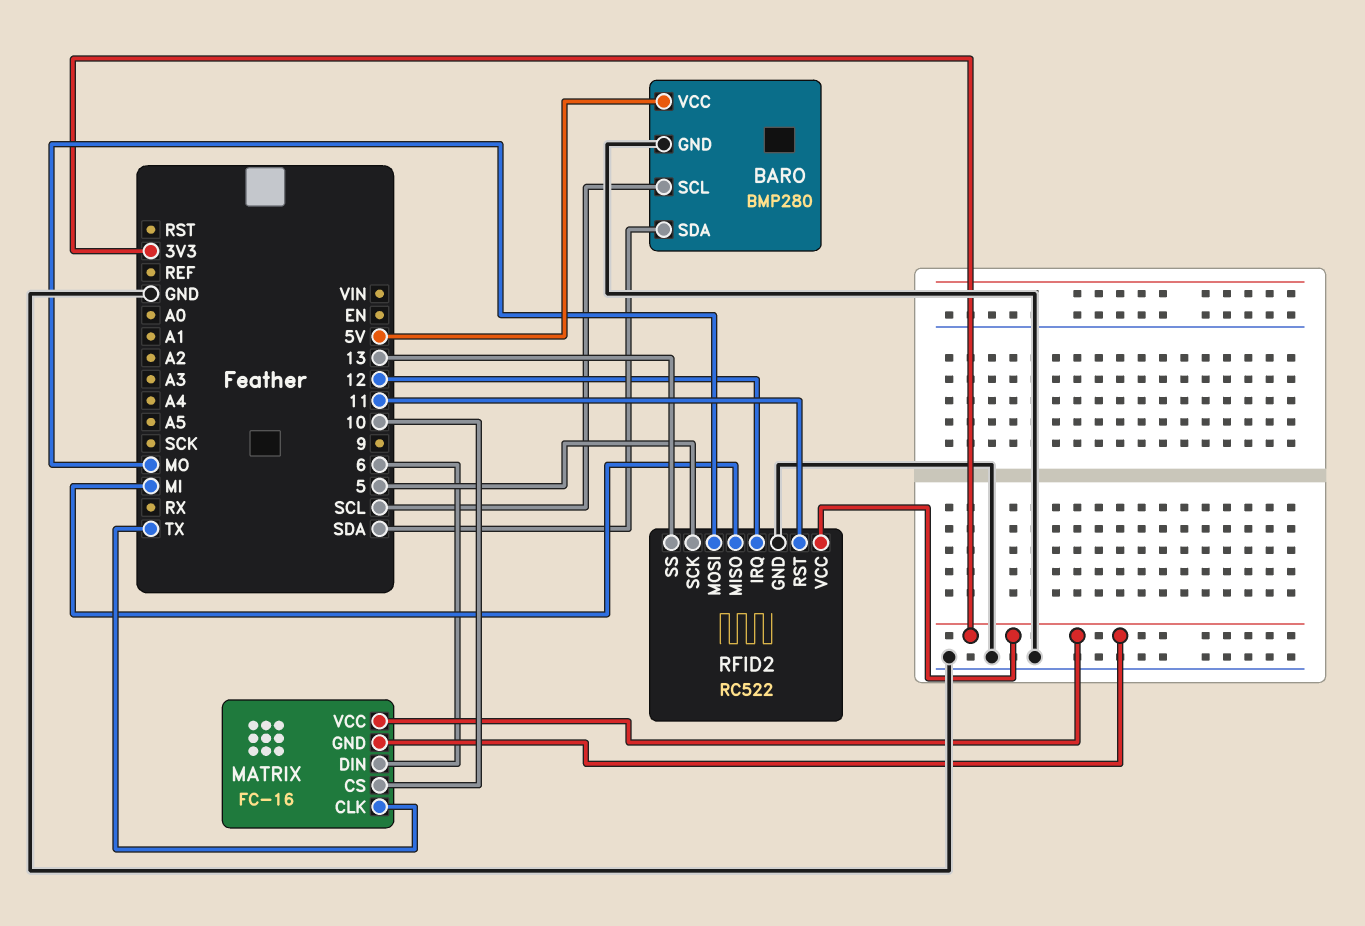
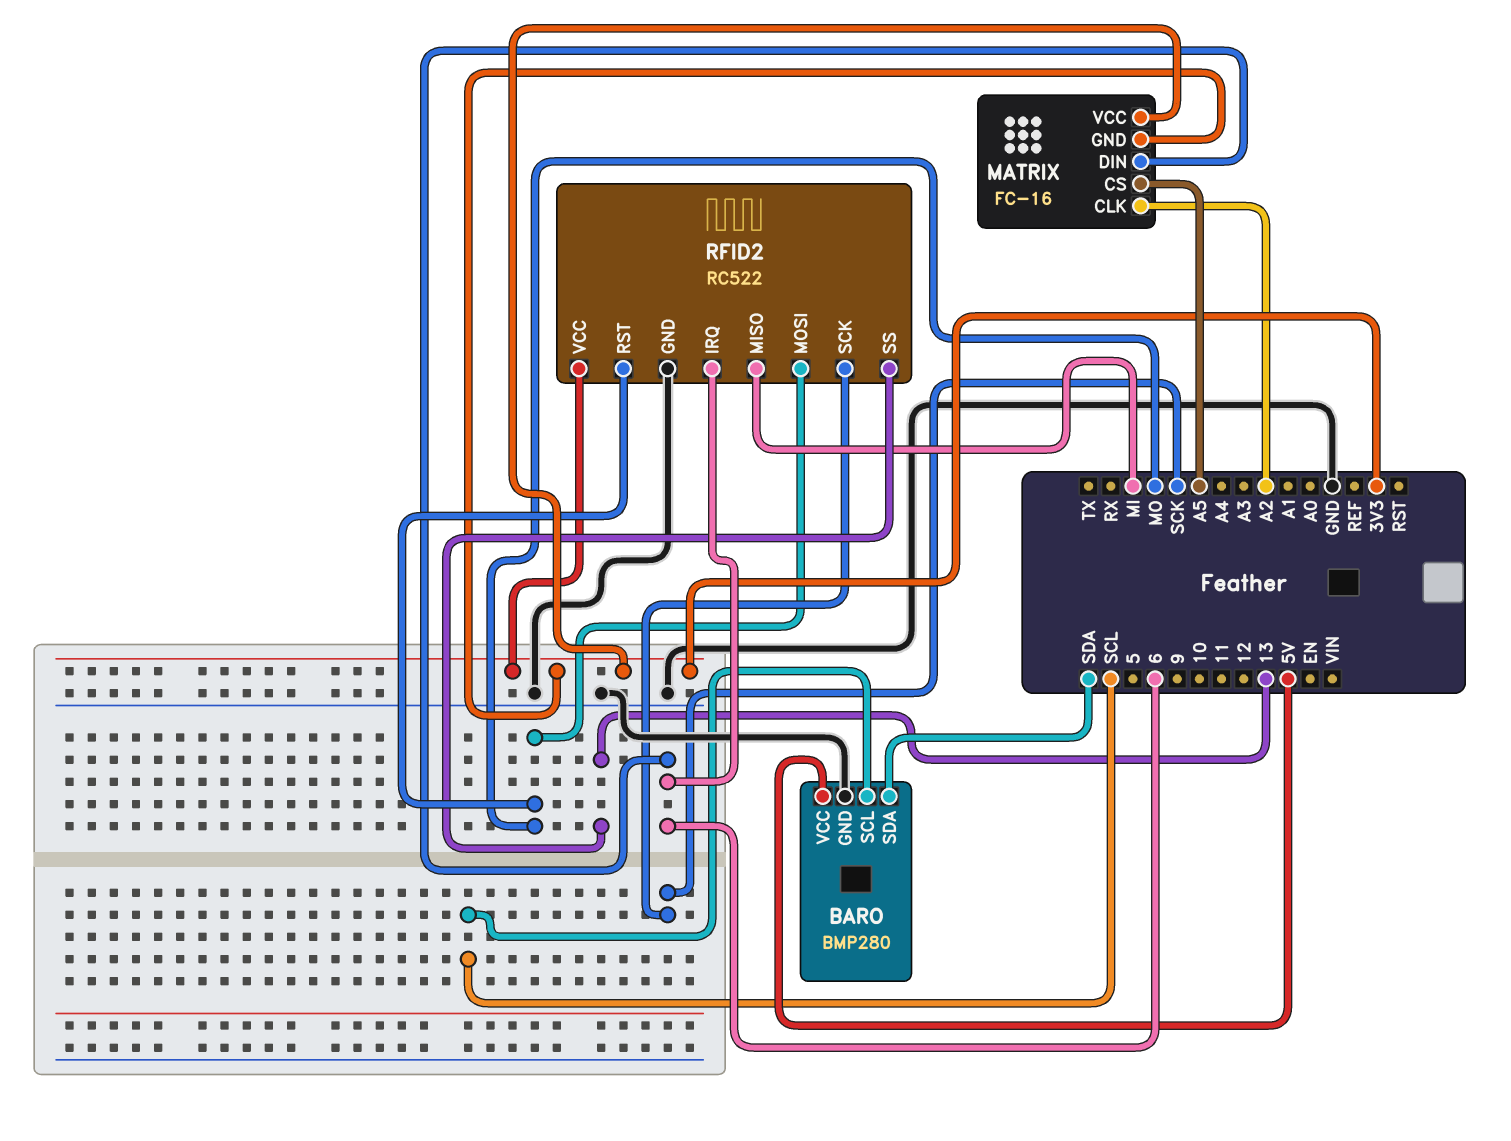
MATRIX pin CLK: TX -> A2
MATRIX pin CS: 10 -> A5
RFID2 pin IRQ: 12 -> 6
RFID2 pin RST: 11 -> MO
RFID2 pin SCK: 5 -> SCK

